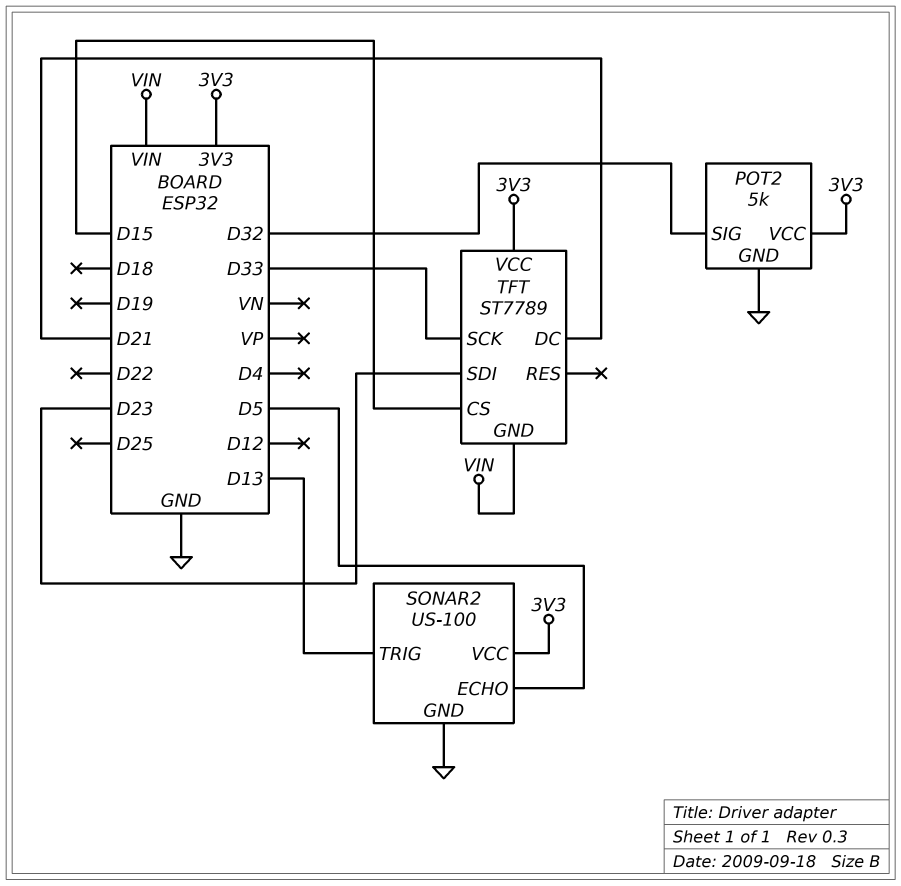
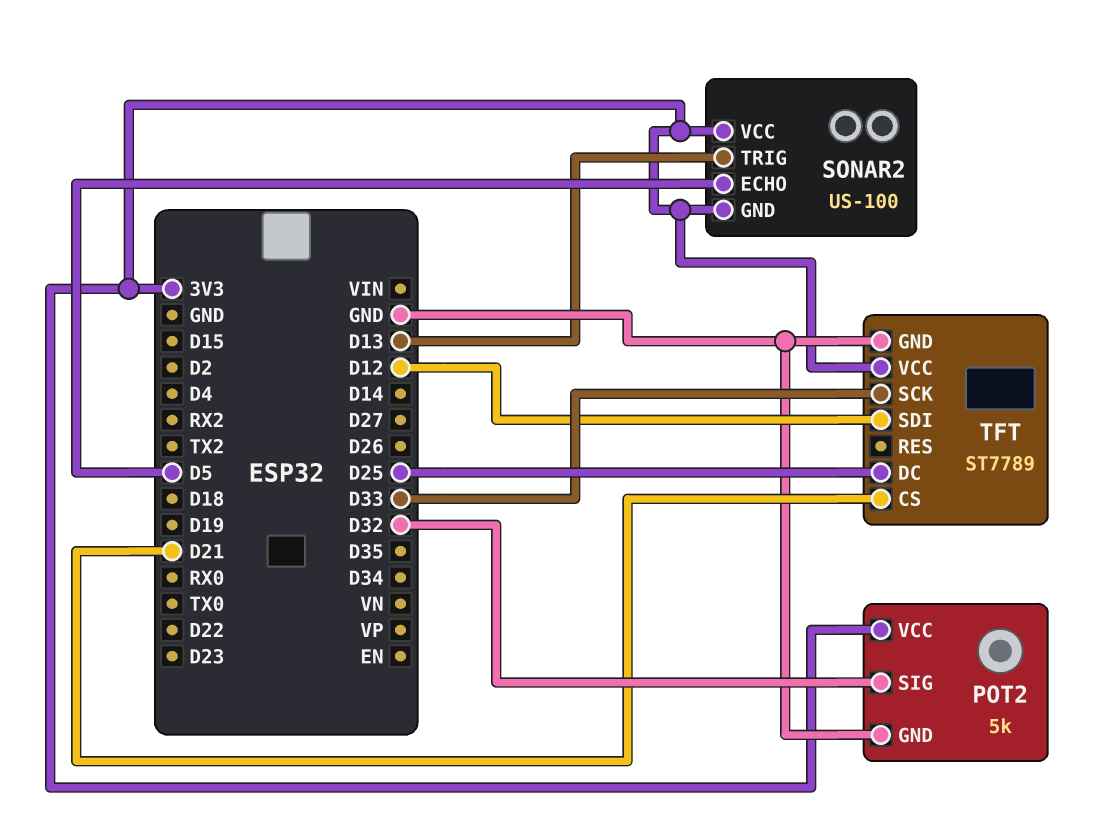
SONAR2 pin GND: GND -> 3V3
TFT pin CS: D15 -> D21
TFT pin DC: D21 -> D25
TFT pin GND: VIN -> GND
TFT pin SDI: D23 -> D12

